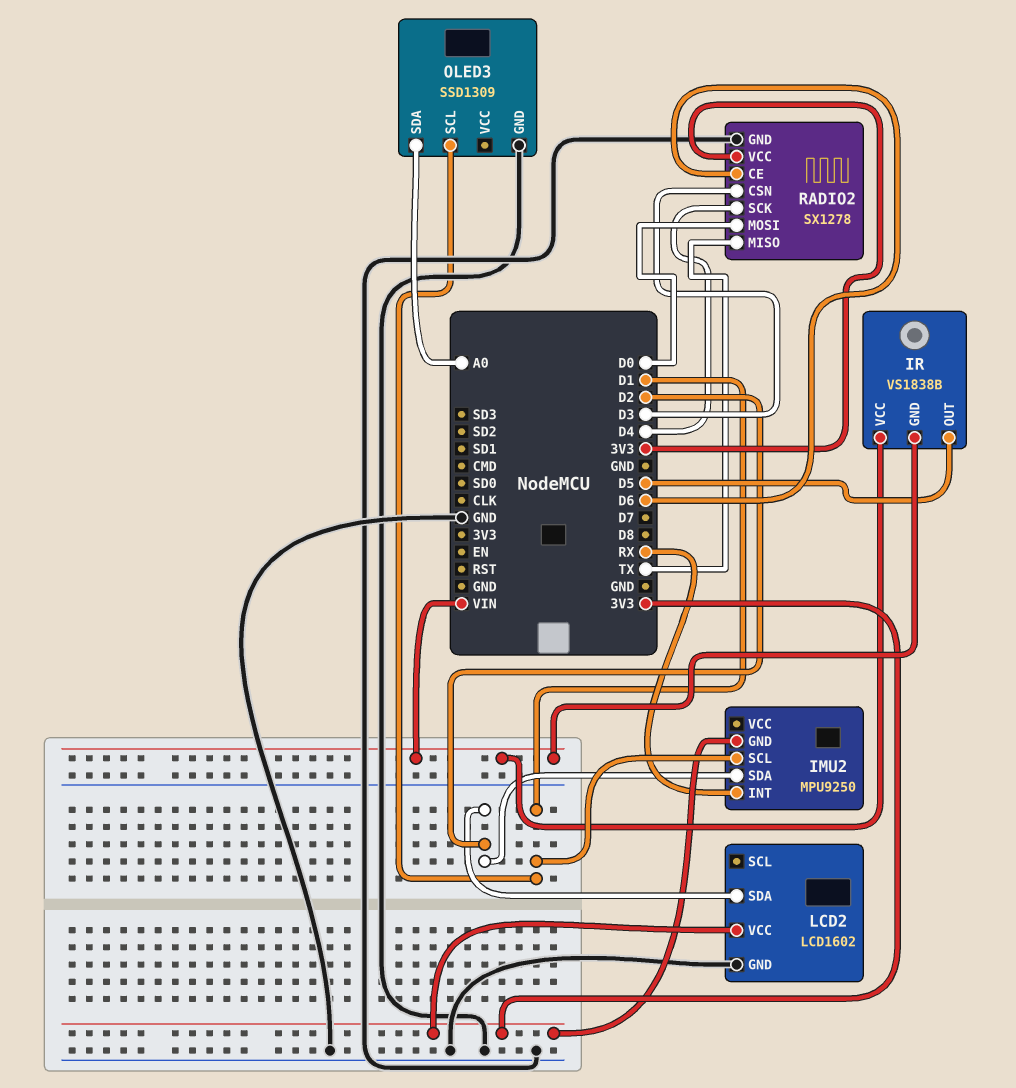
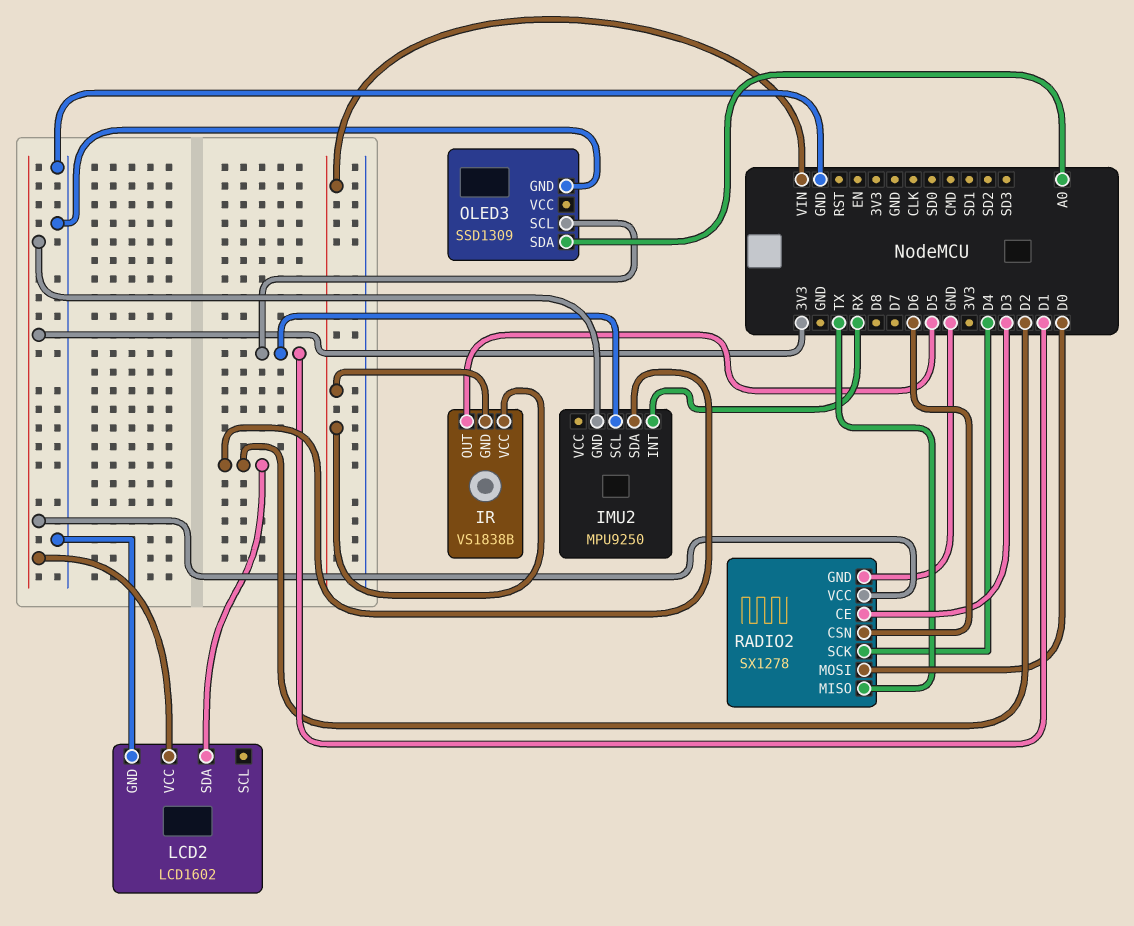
RADIO2 pin CE: D6 -> D3
RADIO2 pin CSN: D3 -> D6

